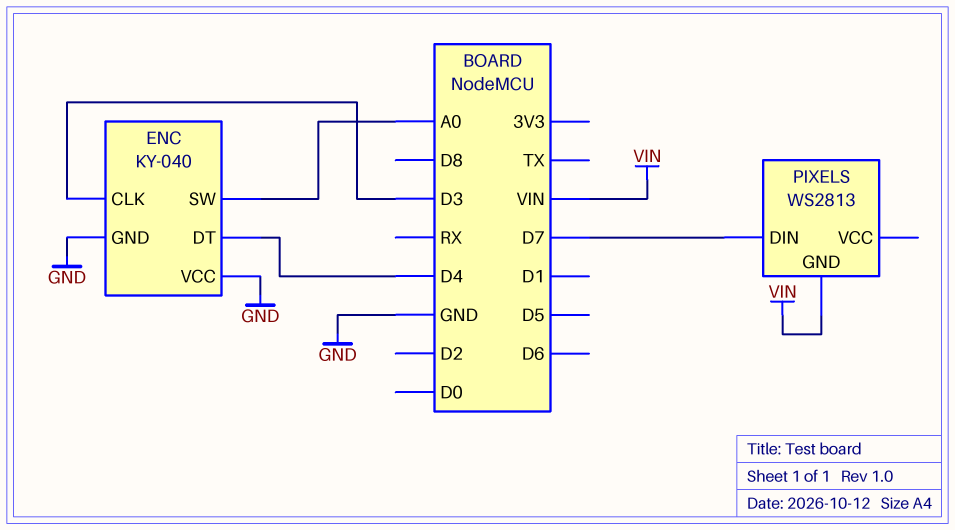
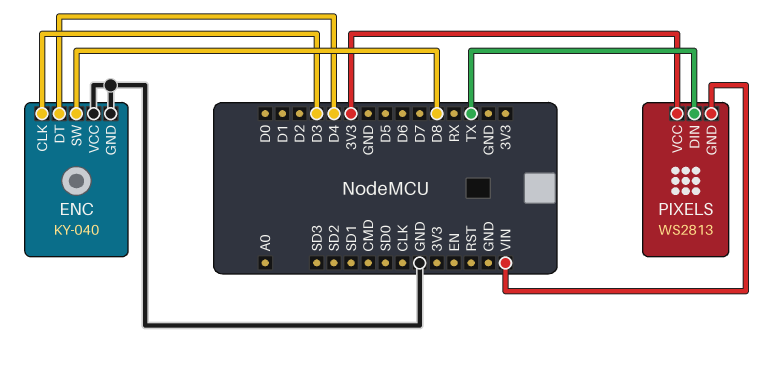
ENC pin SW: A0 -> D8
PIXELS pin DIN: D7 -> TX
PIXELS pin VCC: none -> 3V3

